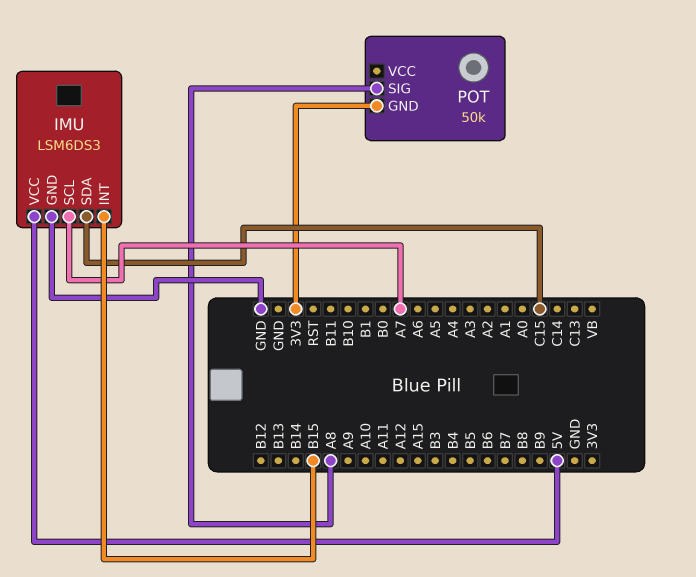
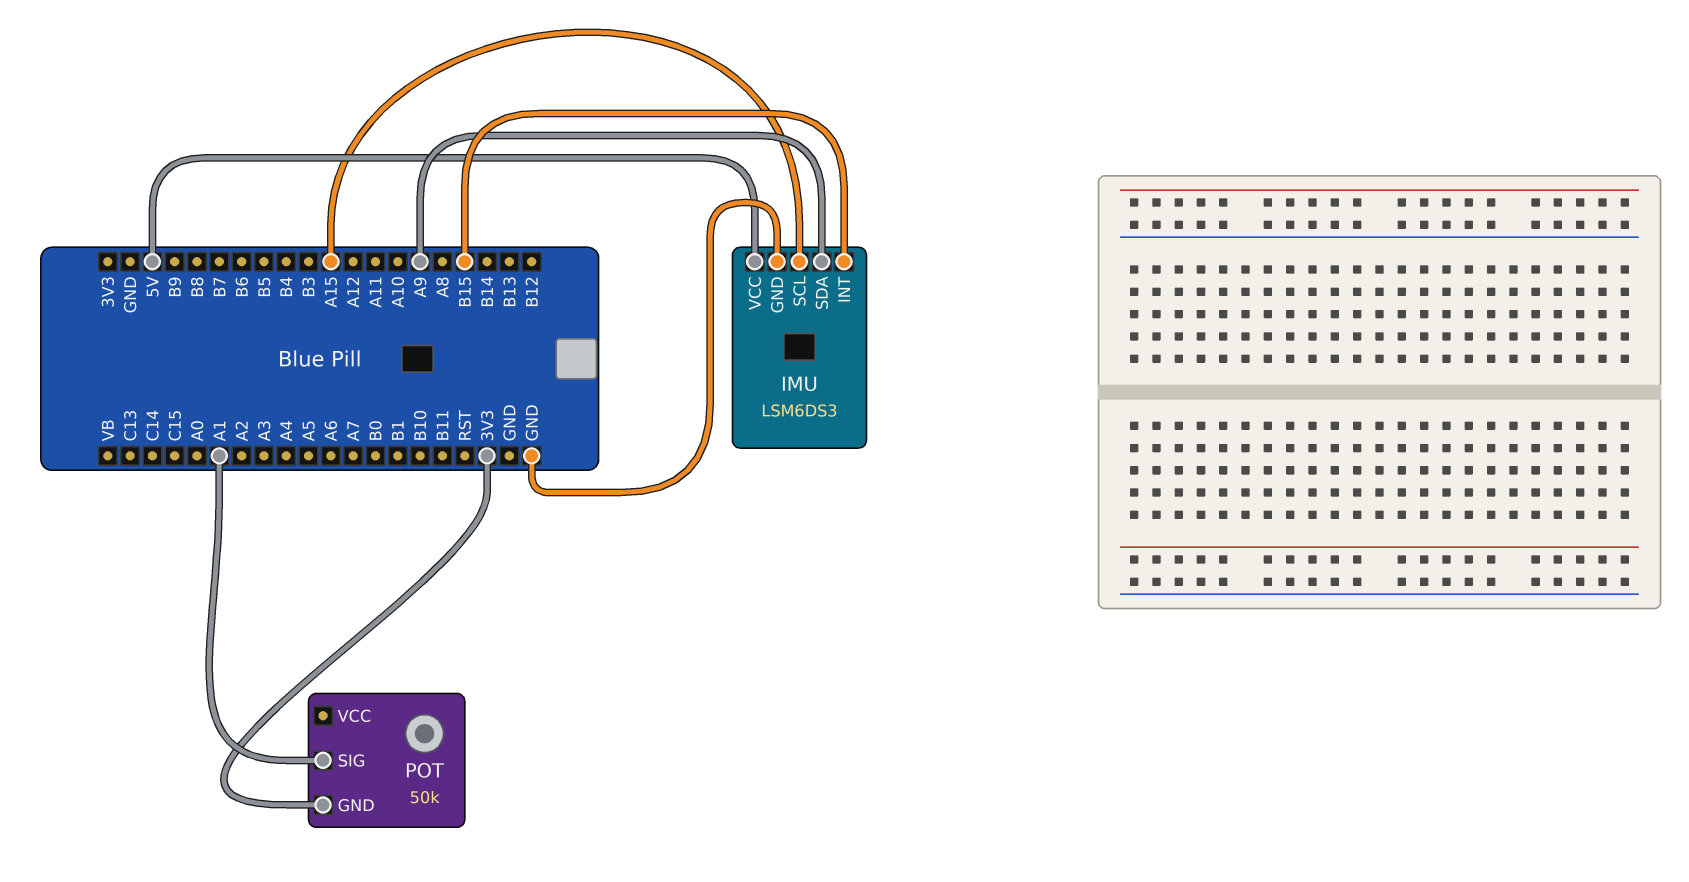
IMU pin SCL: A7 -> A15
IMU pin SDA: C15 -> A9
POT pin SIG: A8 -> A1

